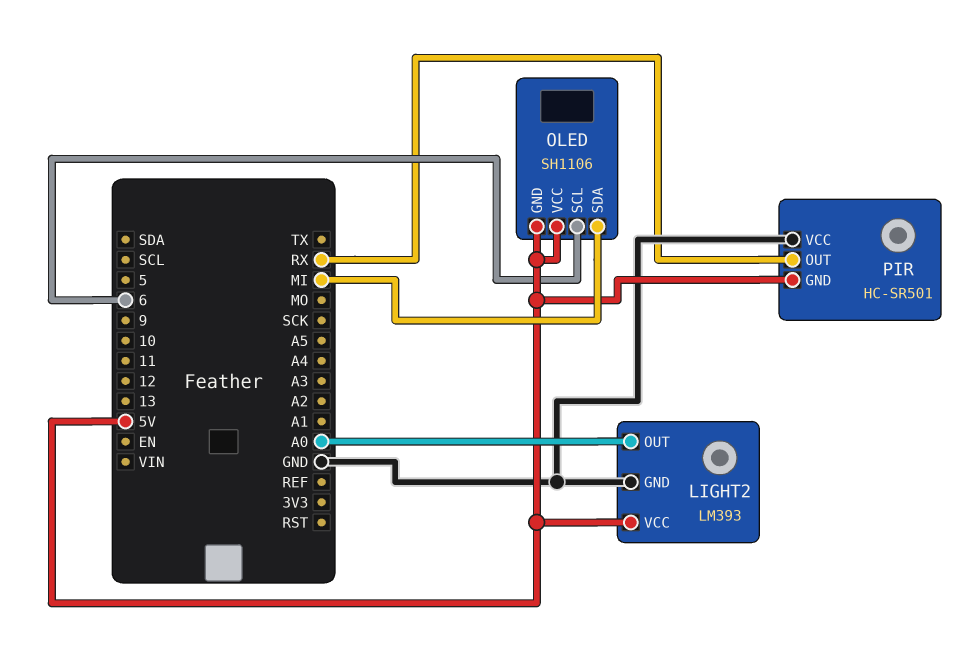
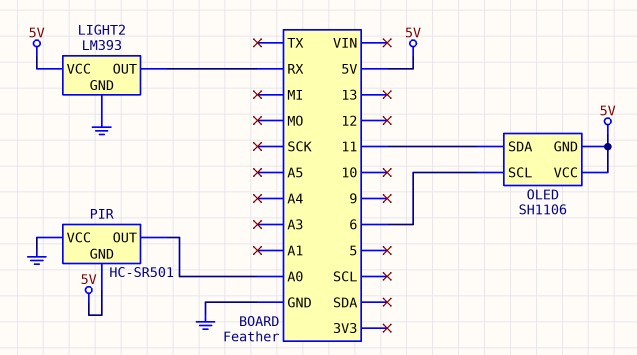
LIGHT2 pin OUT: A0 -> RX
OLED pin SDA: MI -> 11
PIR pin OUT: RX -> A0

